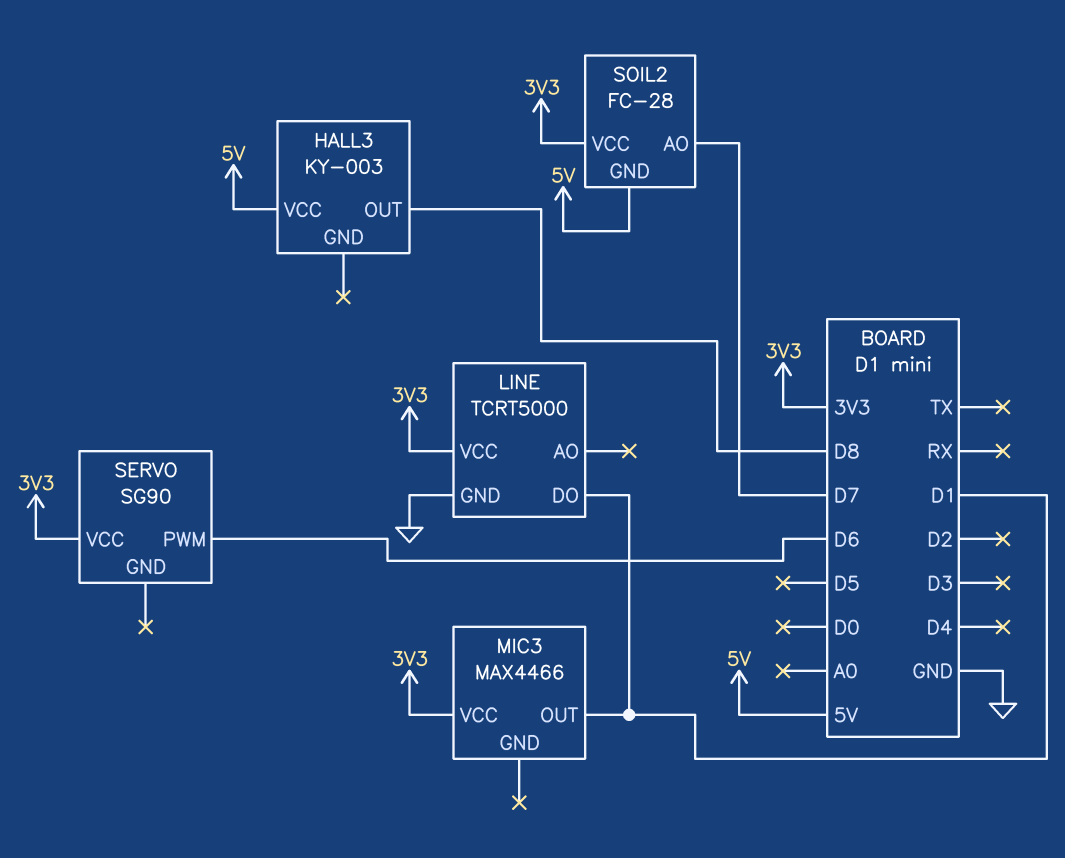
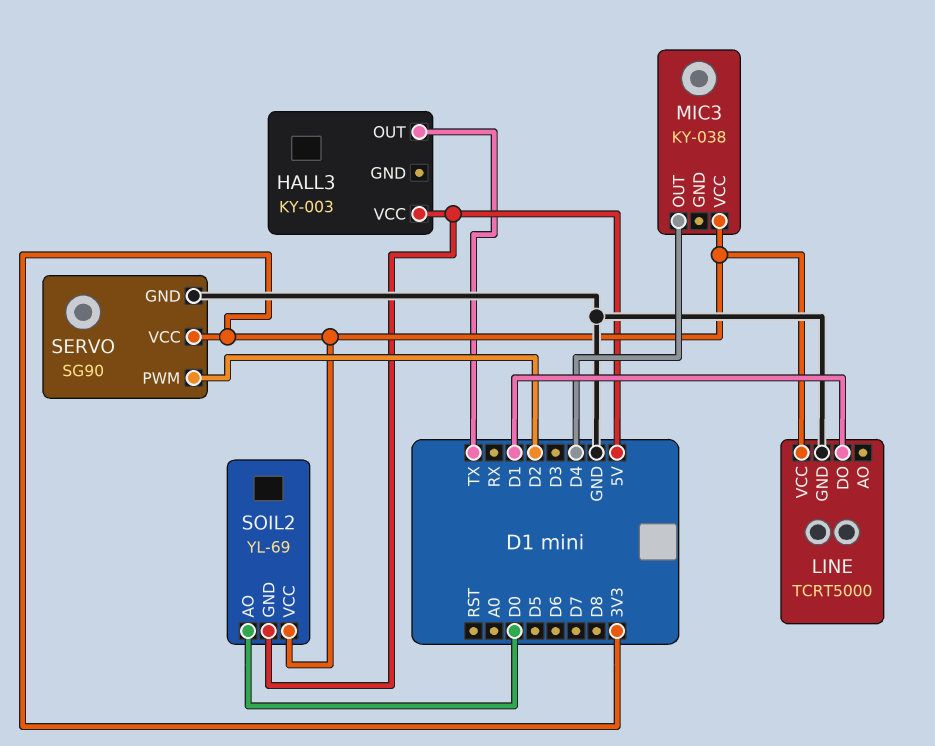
HALL3 pin OUT: D8 -> TX
MIC3: MAX4466 -> KY-038
MIC3 pin OUT: D1 -> D4
SERVO pin GND: none -> GND
SERVO pin PWM: D6 -> D2
SOIL2: FC-28 -> YL-69
SOIL2 pin AO: D7 -> D0

